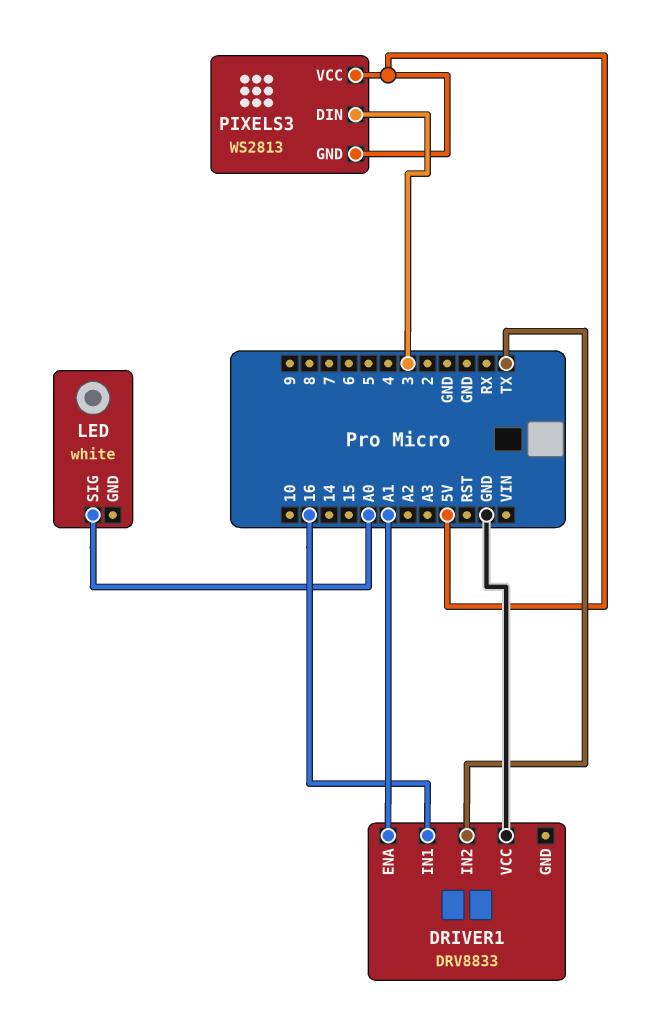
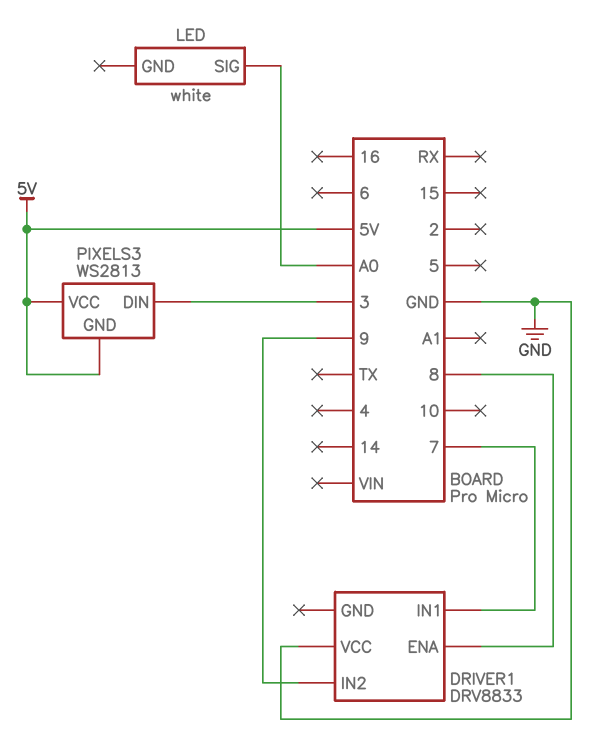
DRIVER1 pin ENA: A1 -> 8
DRIVER1 pin IN1: 16 -> 7
DRIVER1 pin IN2: TX -> 9

